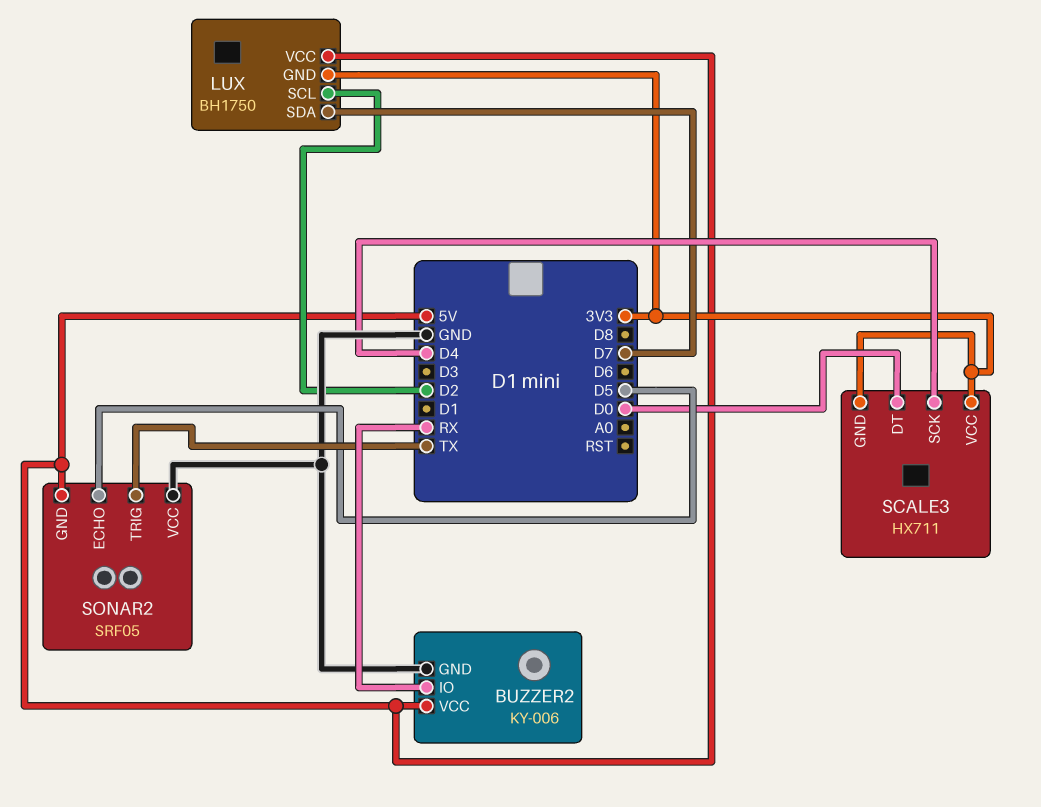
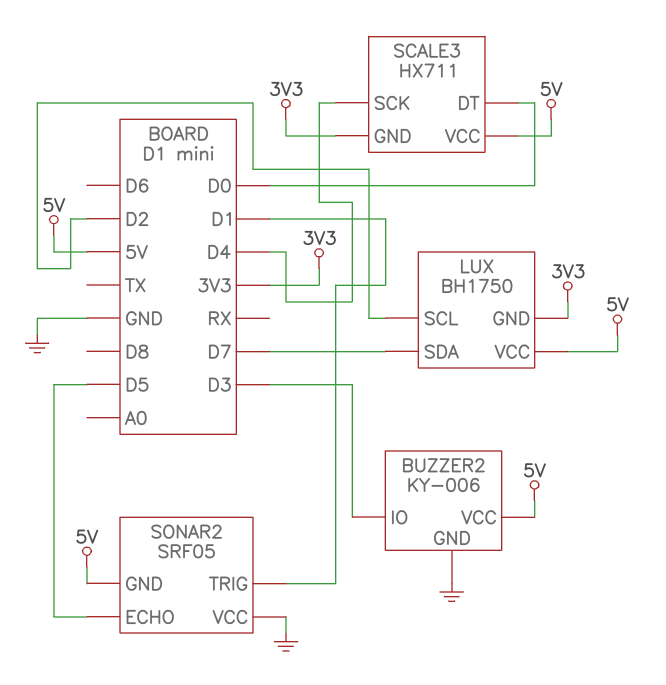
BUZZER2 pin IO: RX -> D3
SCALE3 pin VCC: 3V3 -> 5V
SONAR2 pin TRIG: TX -> D1

